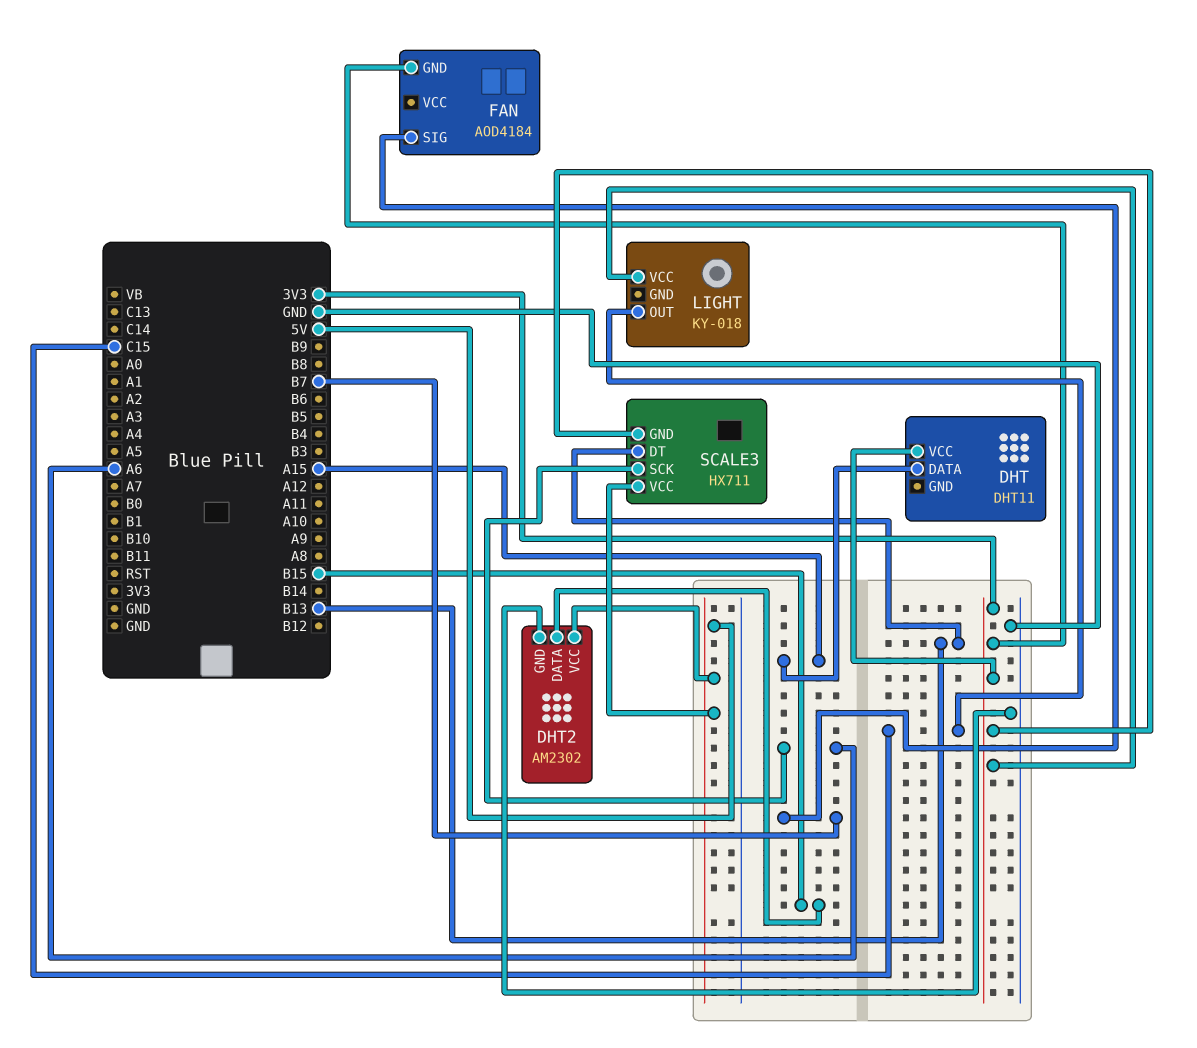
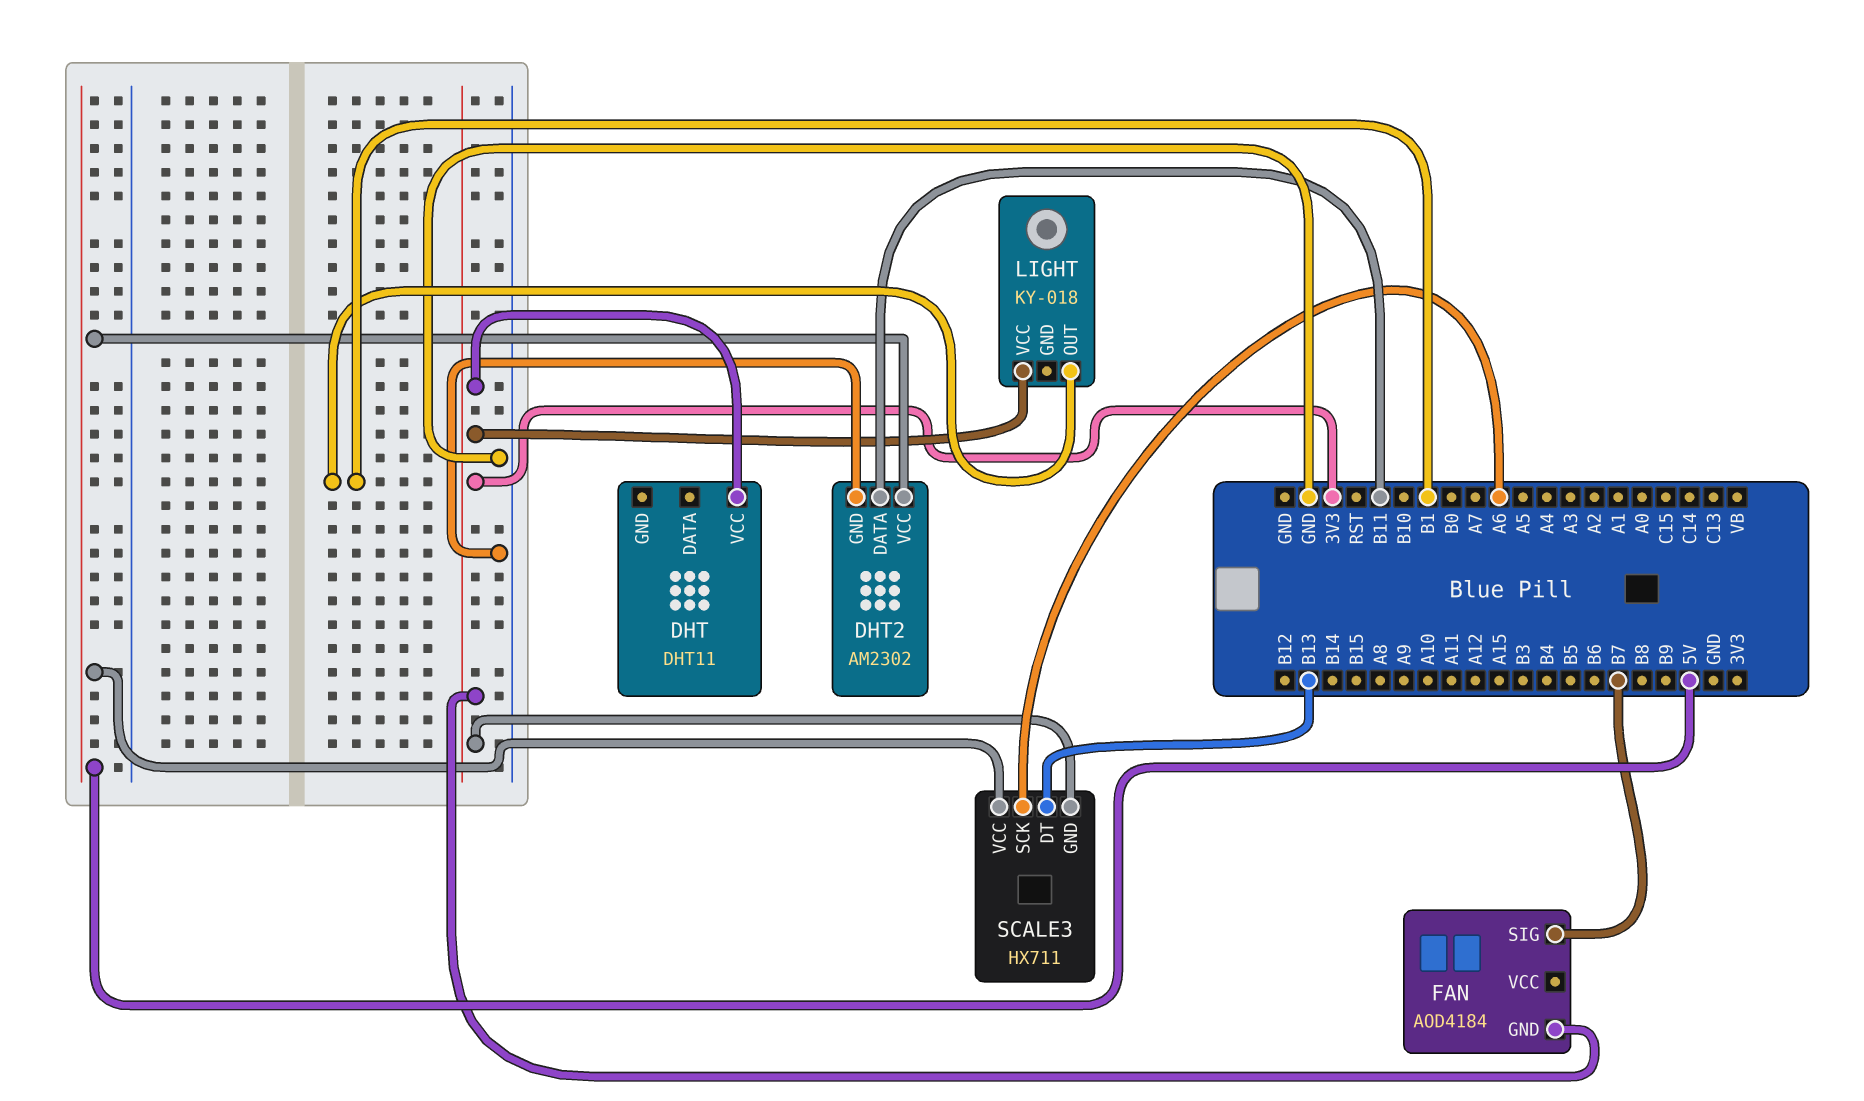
DHT pin DATA: A15 -> none
DHT2 pin DATA: B15 -> B11
LIGHT pin OUT: C15 -> B1

